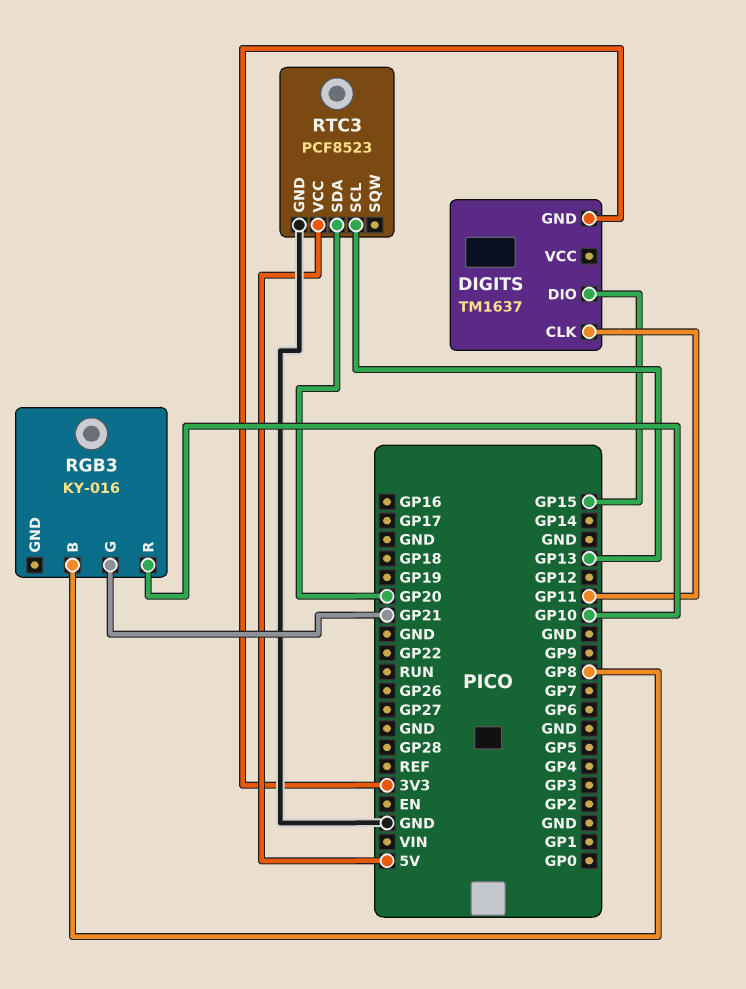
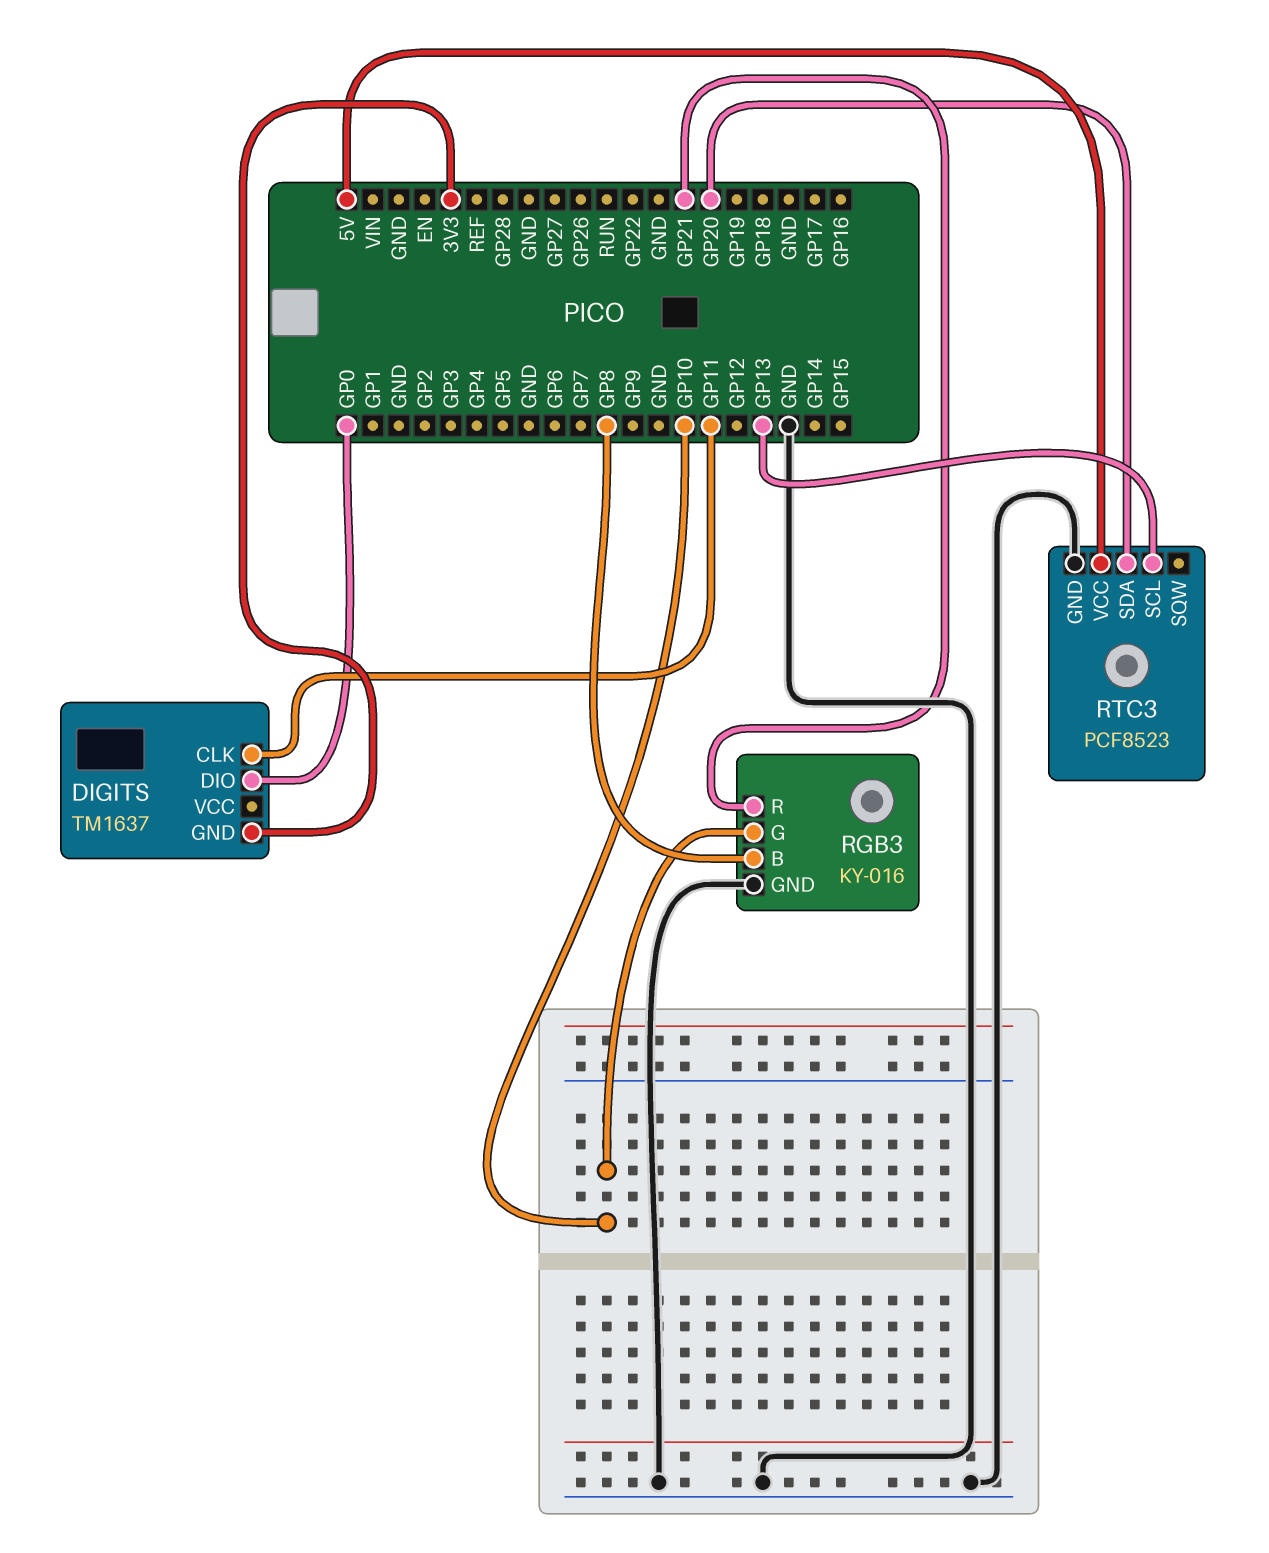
DIGITS pin DIO: GP15 -> GP0
RGB3 pin G: GP21 -> GP10
RGB3 pin GND: none -> GND
RGB3 pin R: GP10 -> GP21

